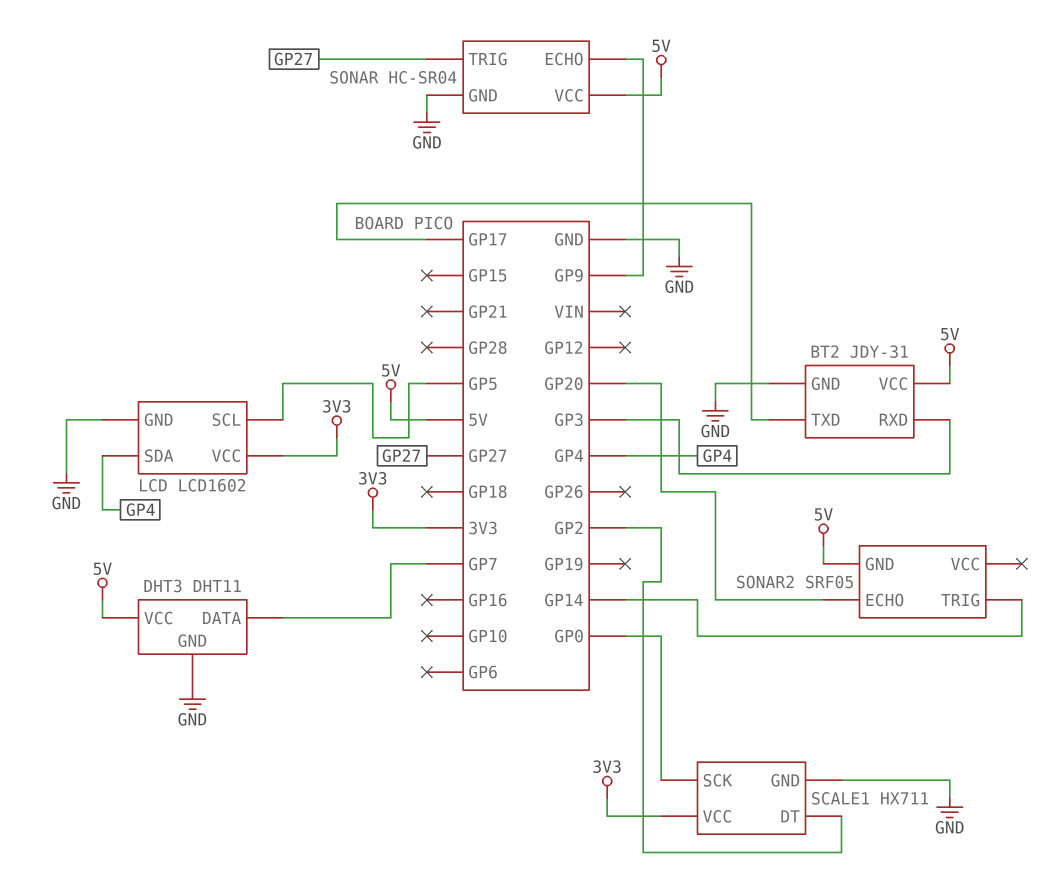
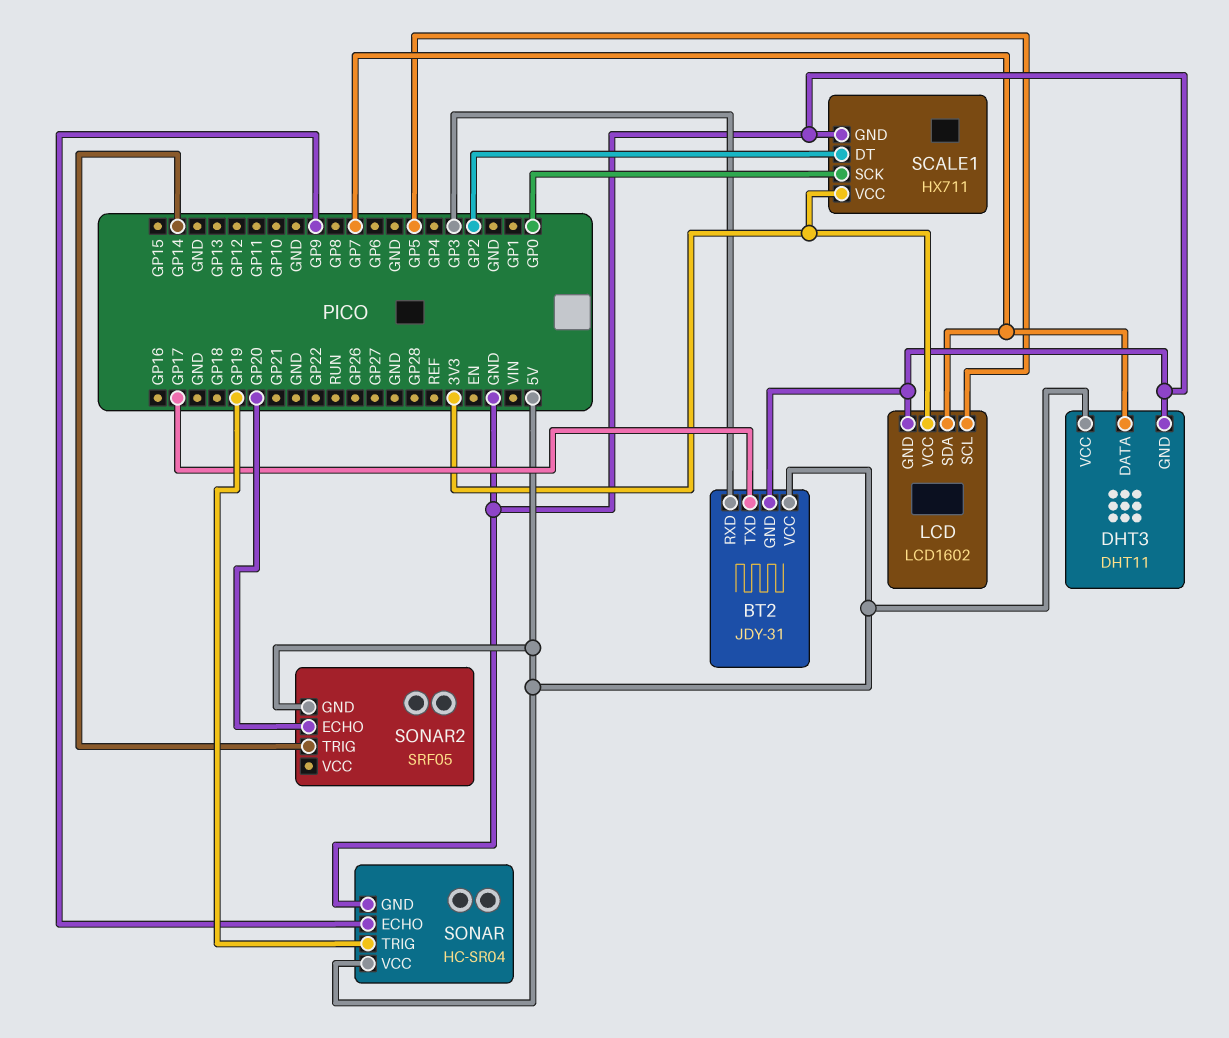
LCD pin SDA: GP4 -> GP7
SONAR pin TRIG: GP27 -> GP19

